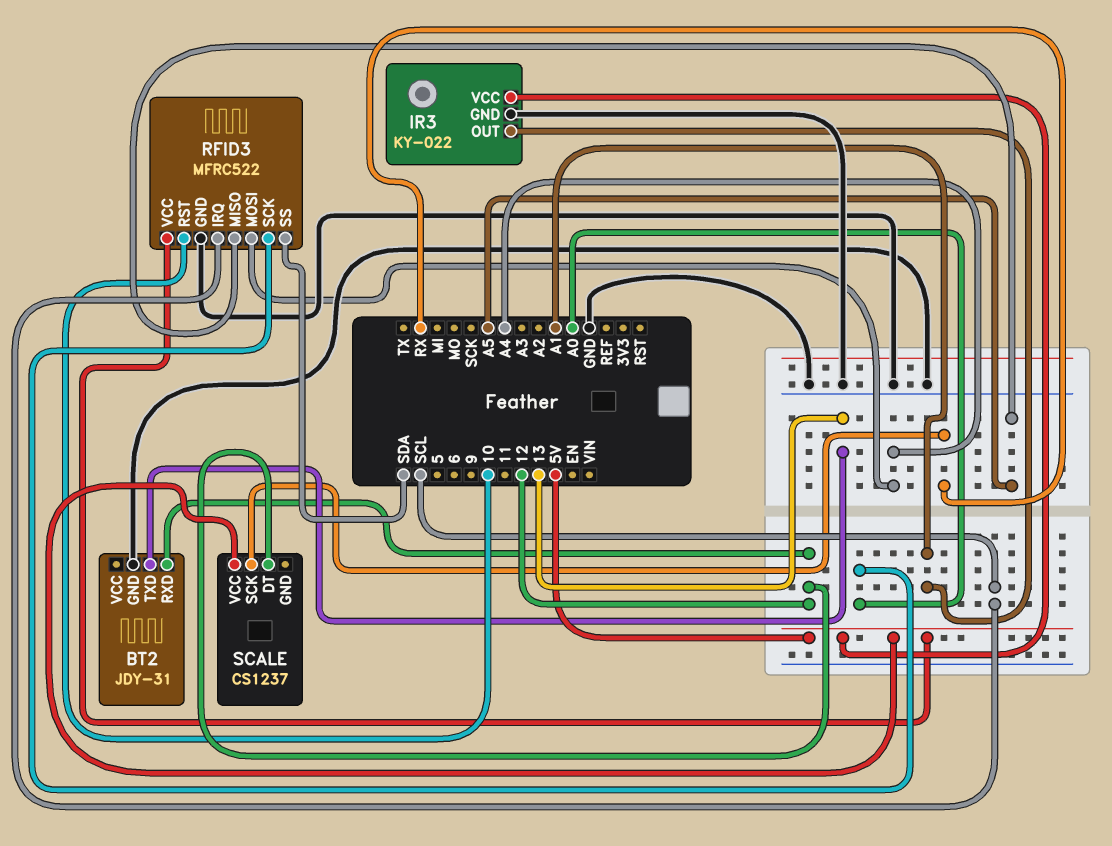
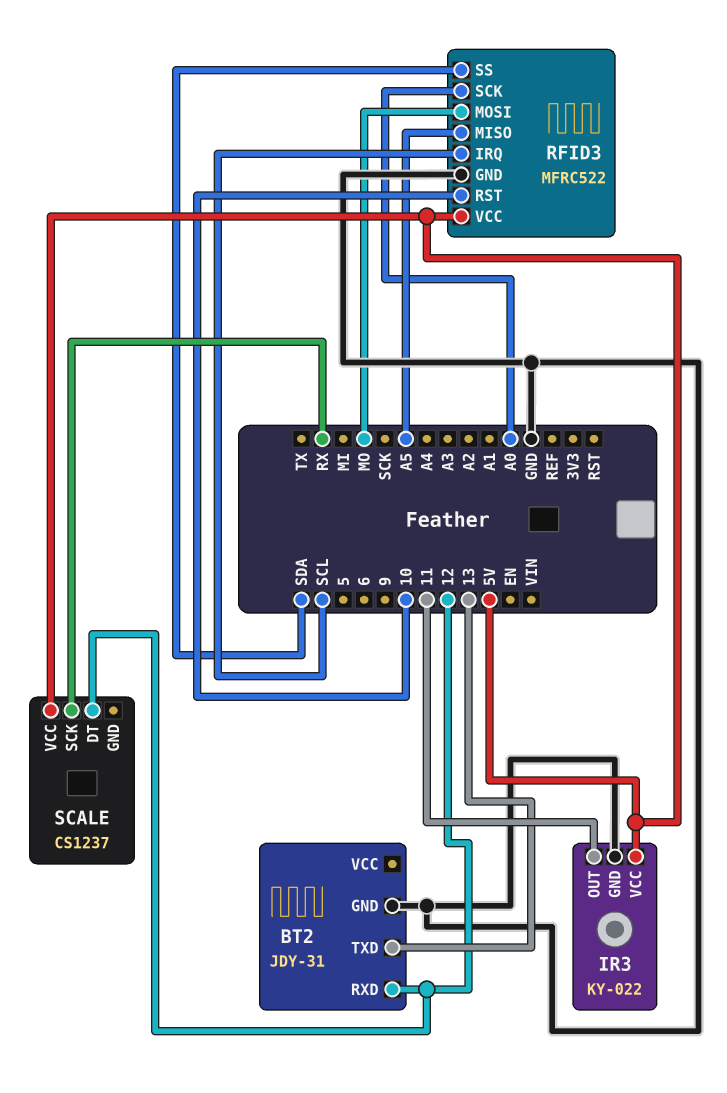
IR3 pin OUT: A1 -> 11
RFID3 pin MOSI: A4 -> MO

